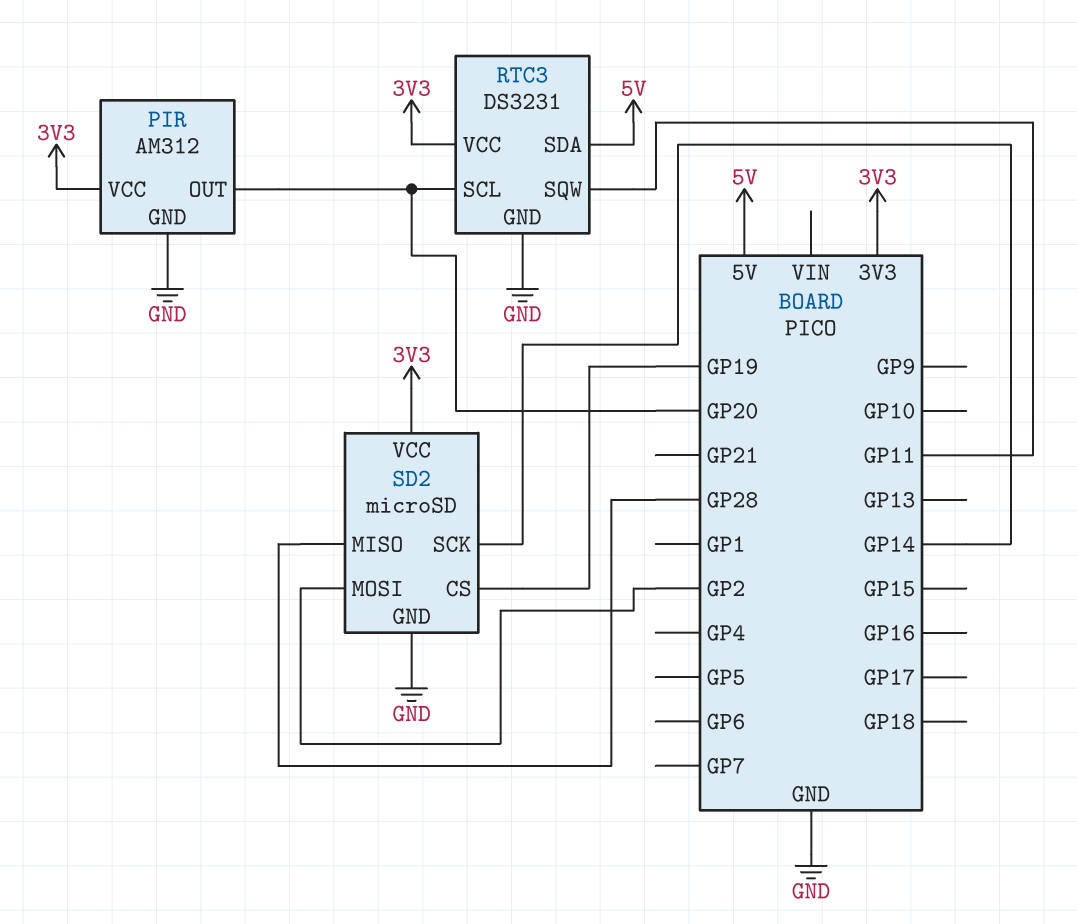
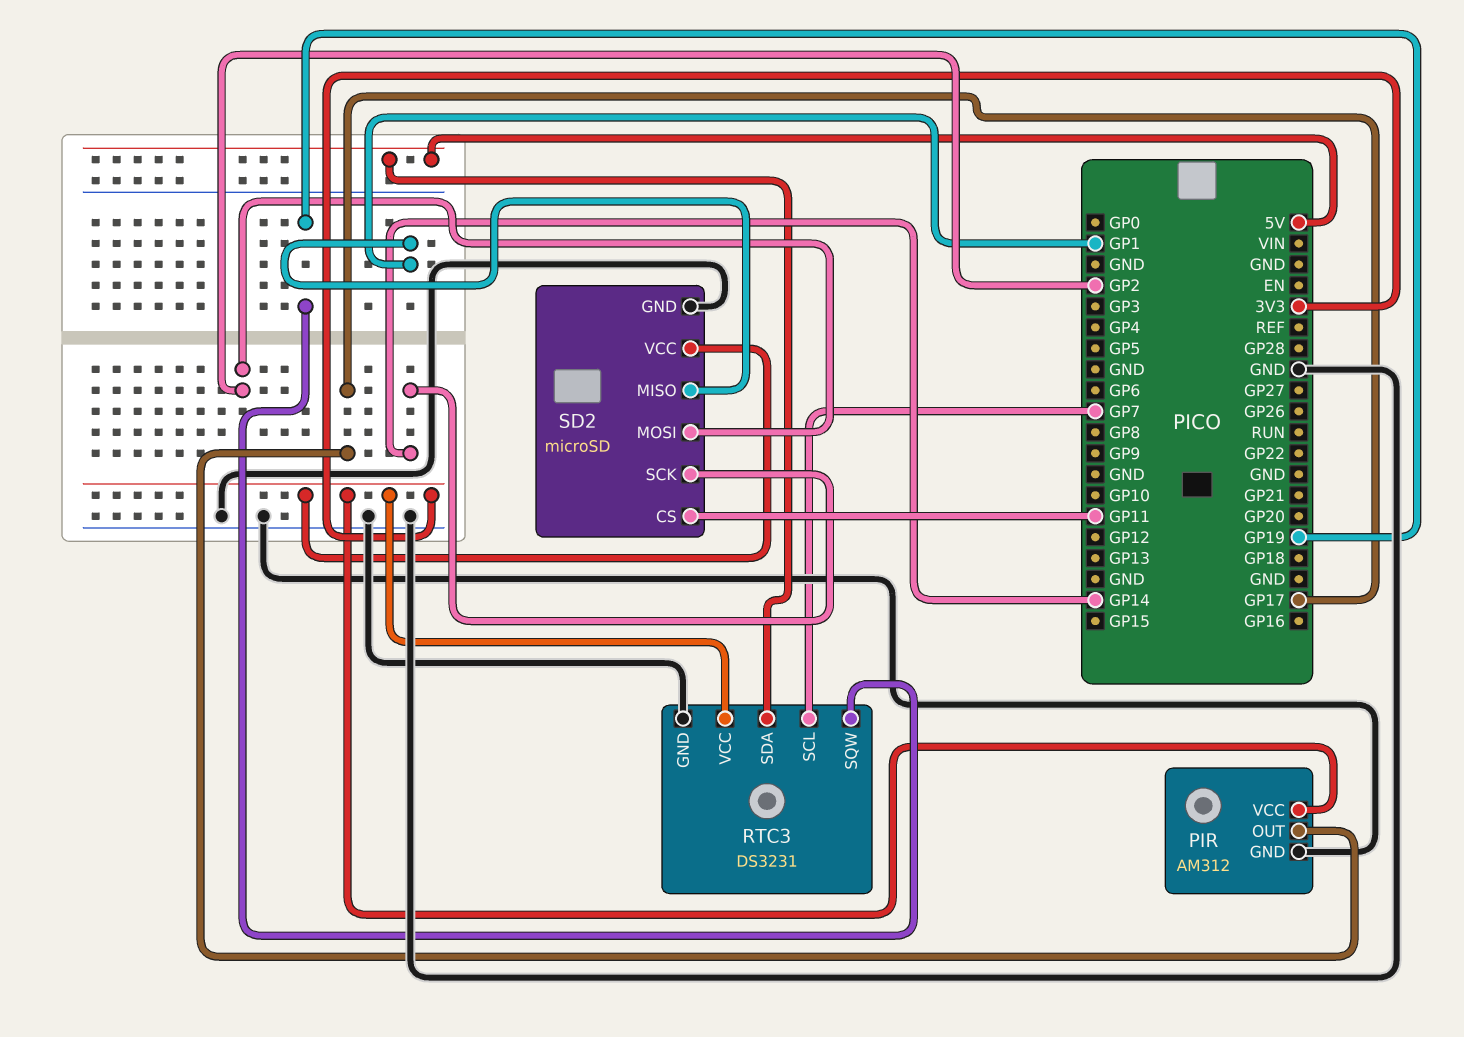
PIR pin OUT: GP20 -> GP17
RTC3 pin SCL: GP20 -> GP7
RTC3 pin SQW: GP11 -> GP19
SD2 pin CS: GP19 -> GP11
SD2 pin MISO: GP28 -> GP1

